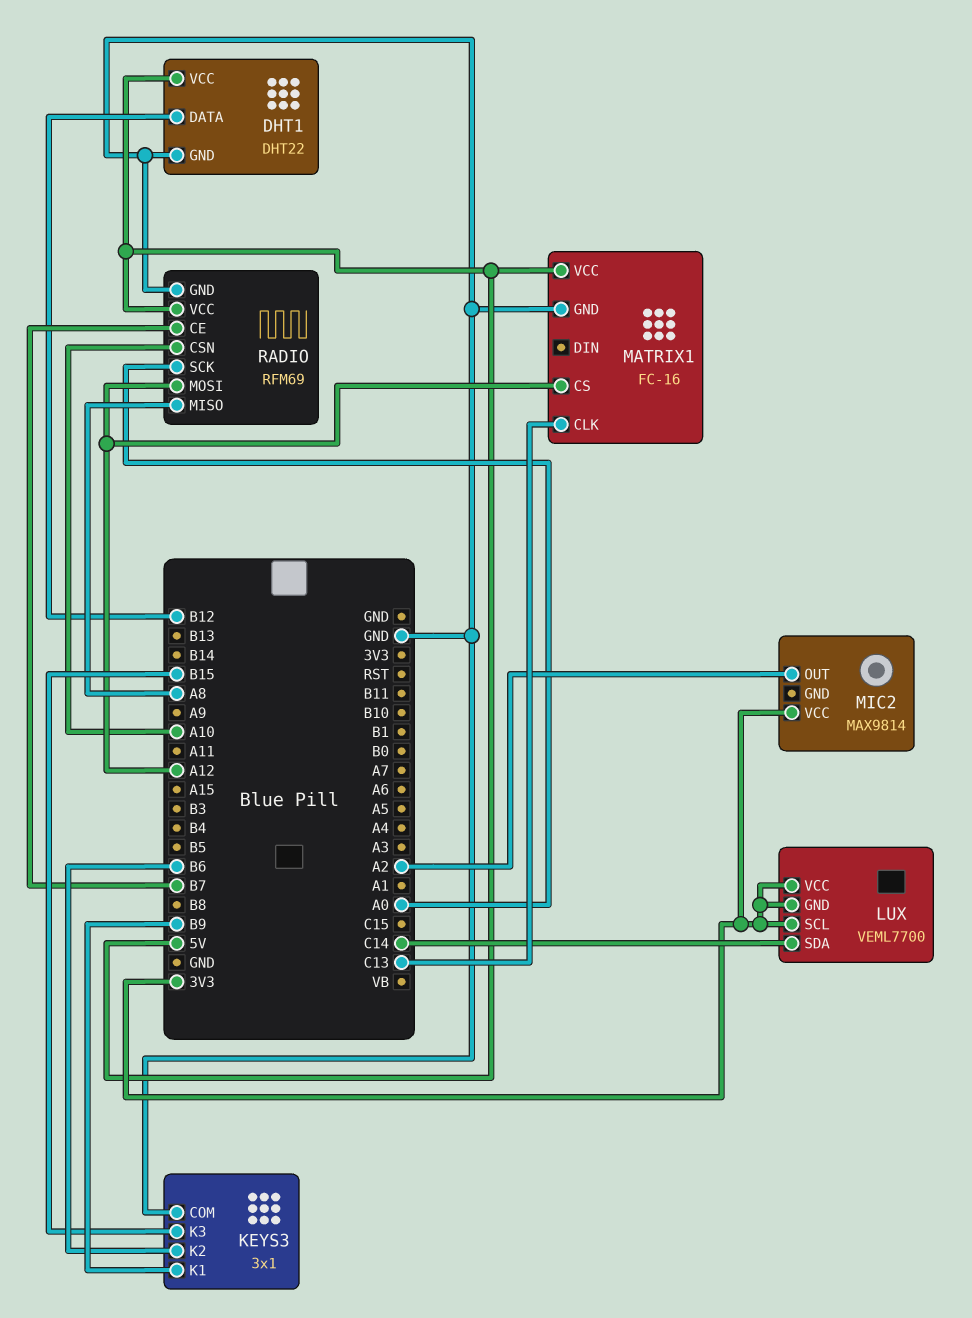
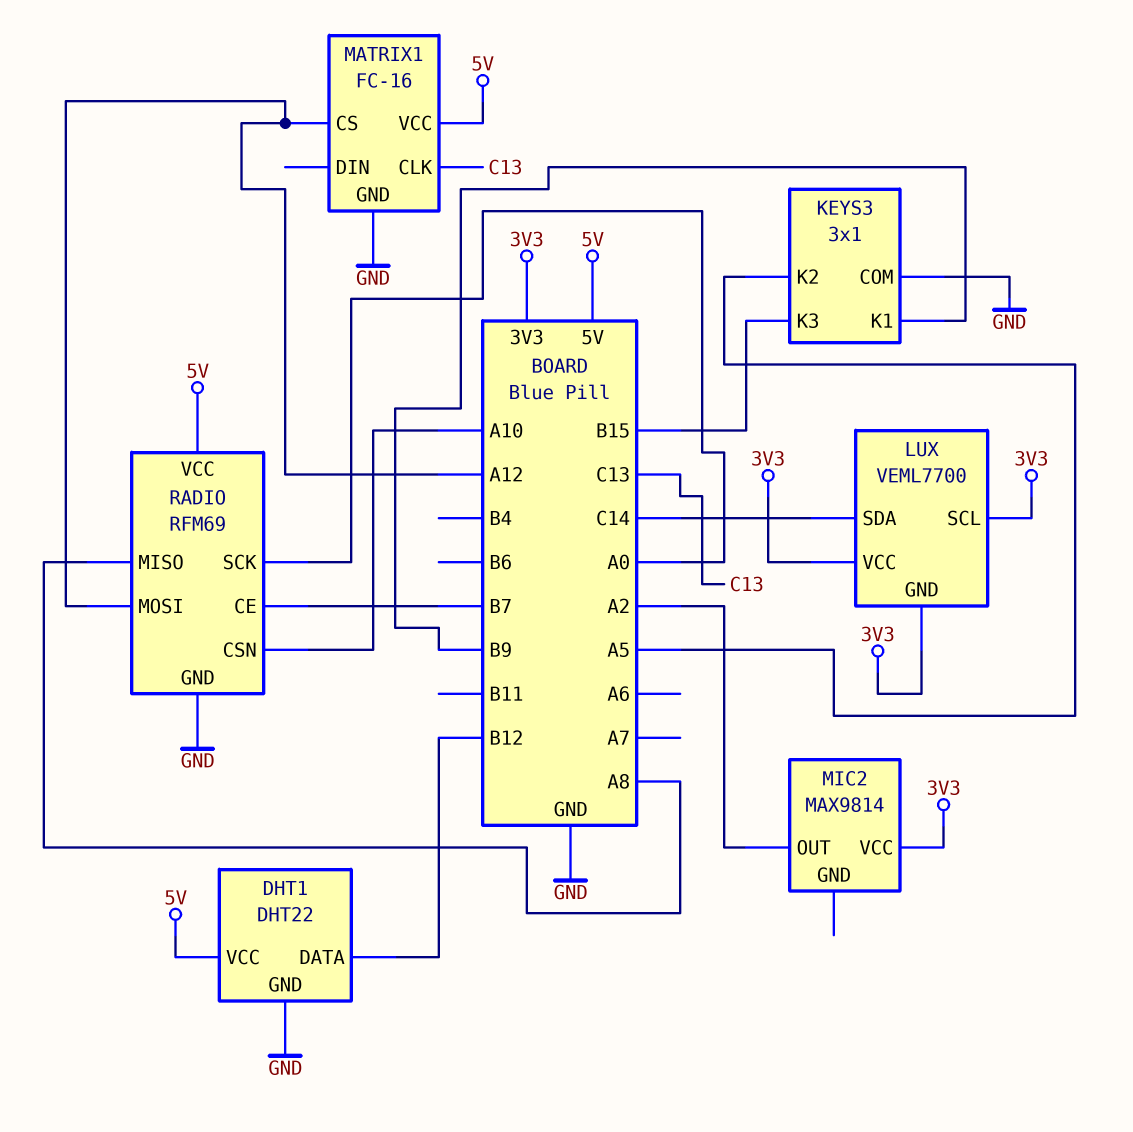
KEYS3 pin K2: B6 -> A5

